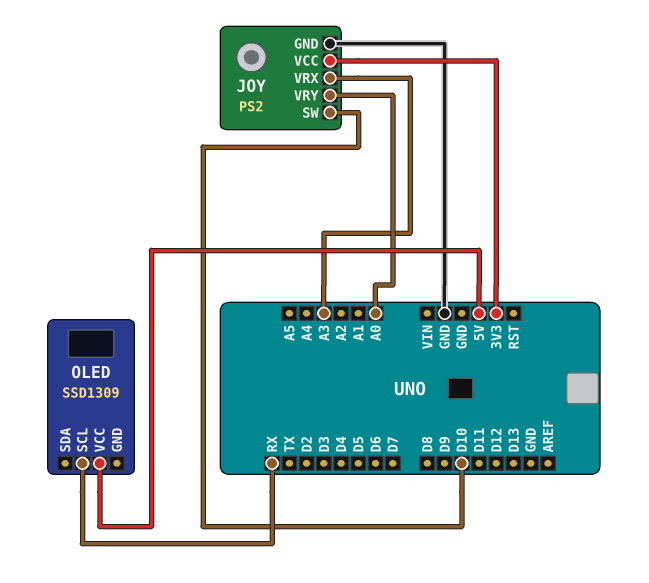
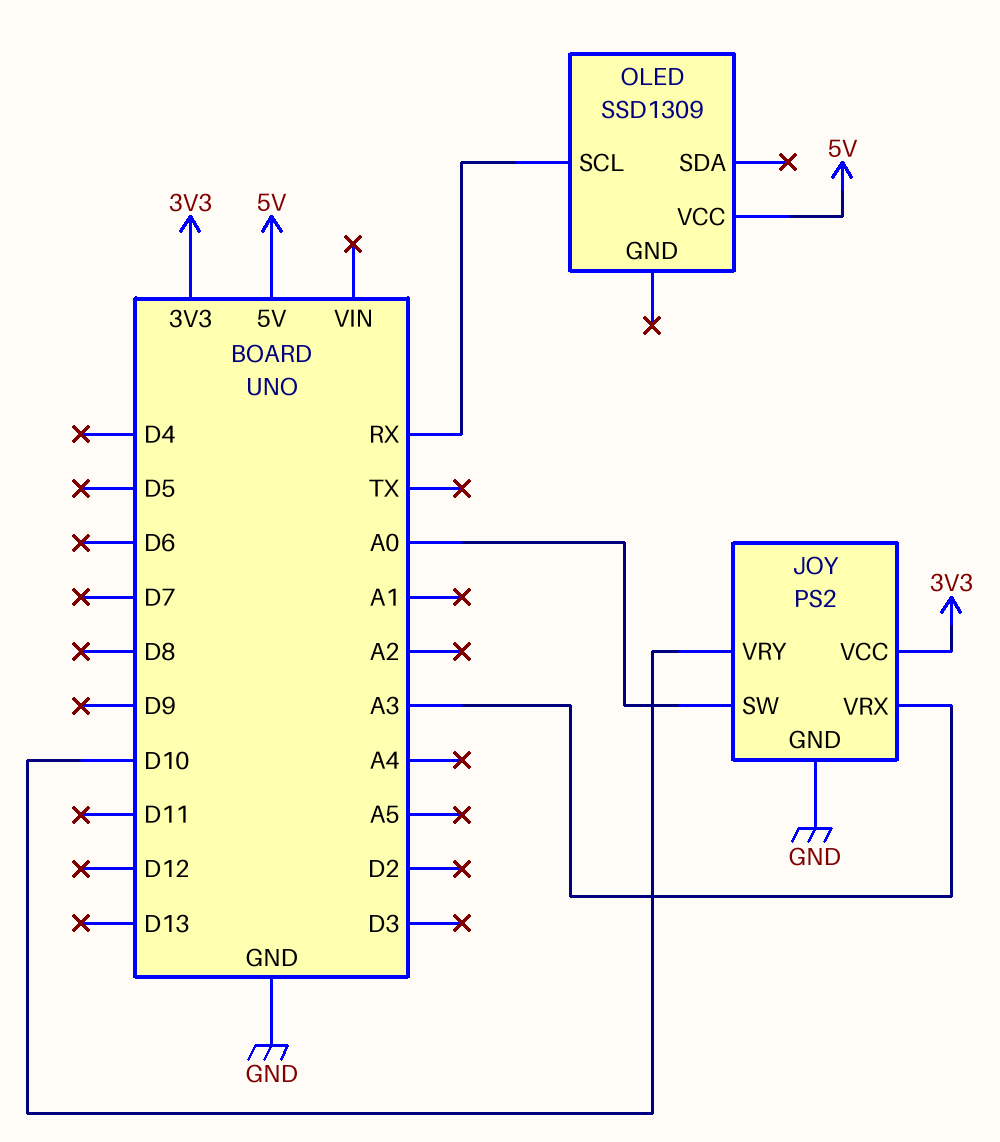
JOY pin SW: D10 -> A0
JOY pin VRY: A0 -> D10

